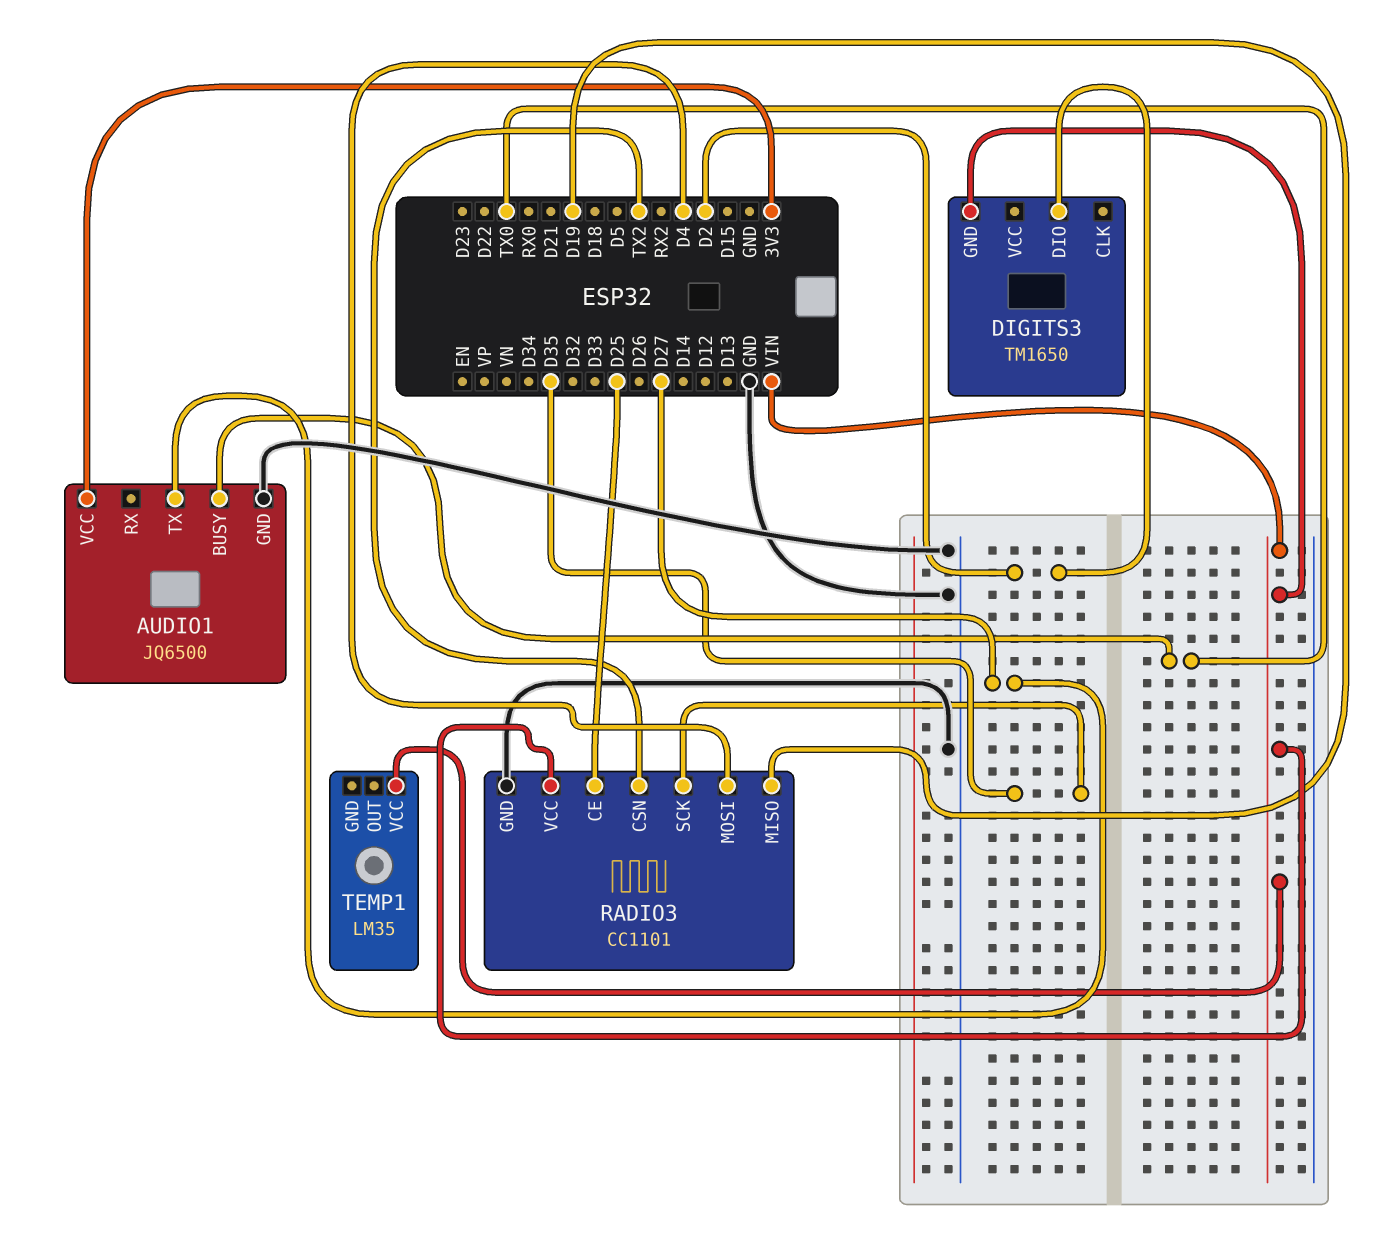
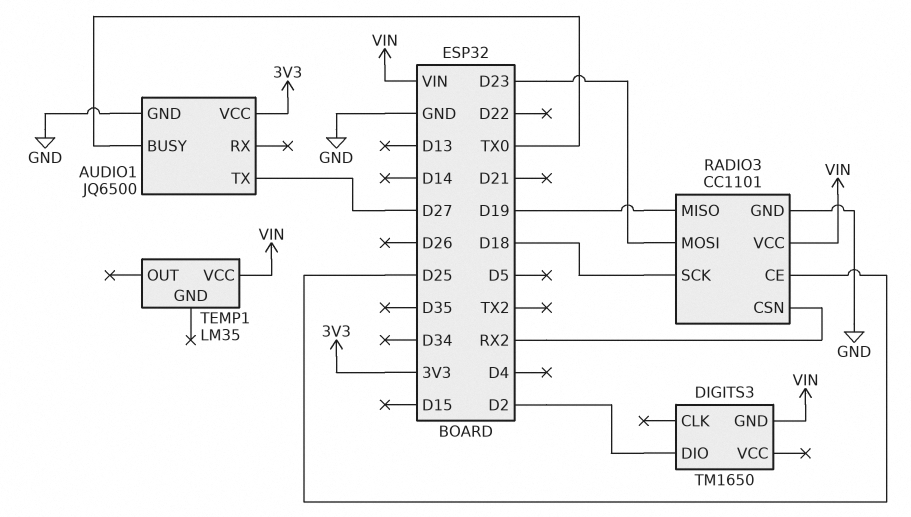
RADIO3 pin CSN: TX2 -> RX2
RADIO3 pin MOSI: D4 -> D23
RADIO3 pin SCK: D35 -> D18

